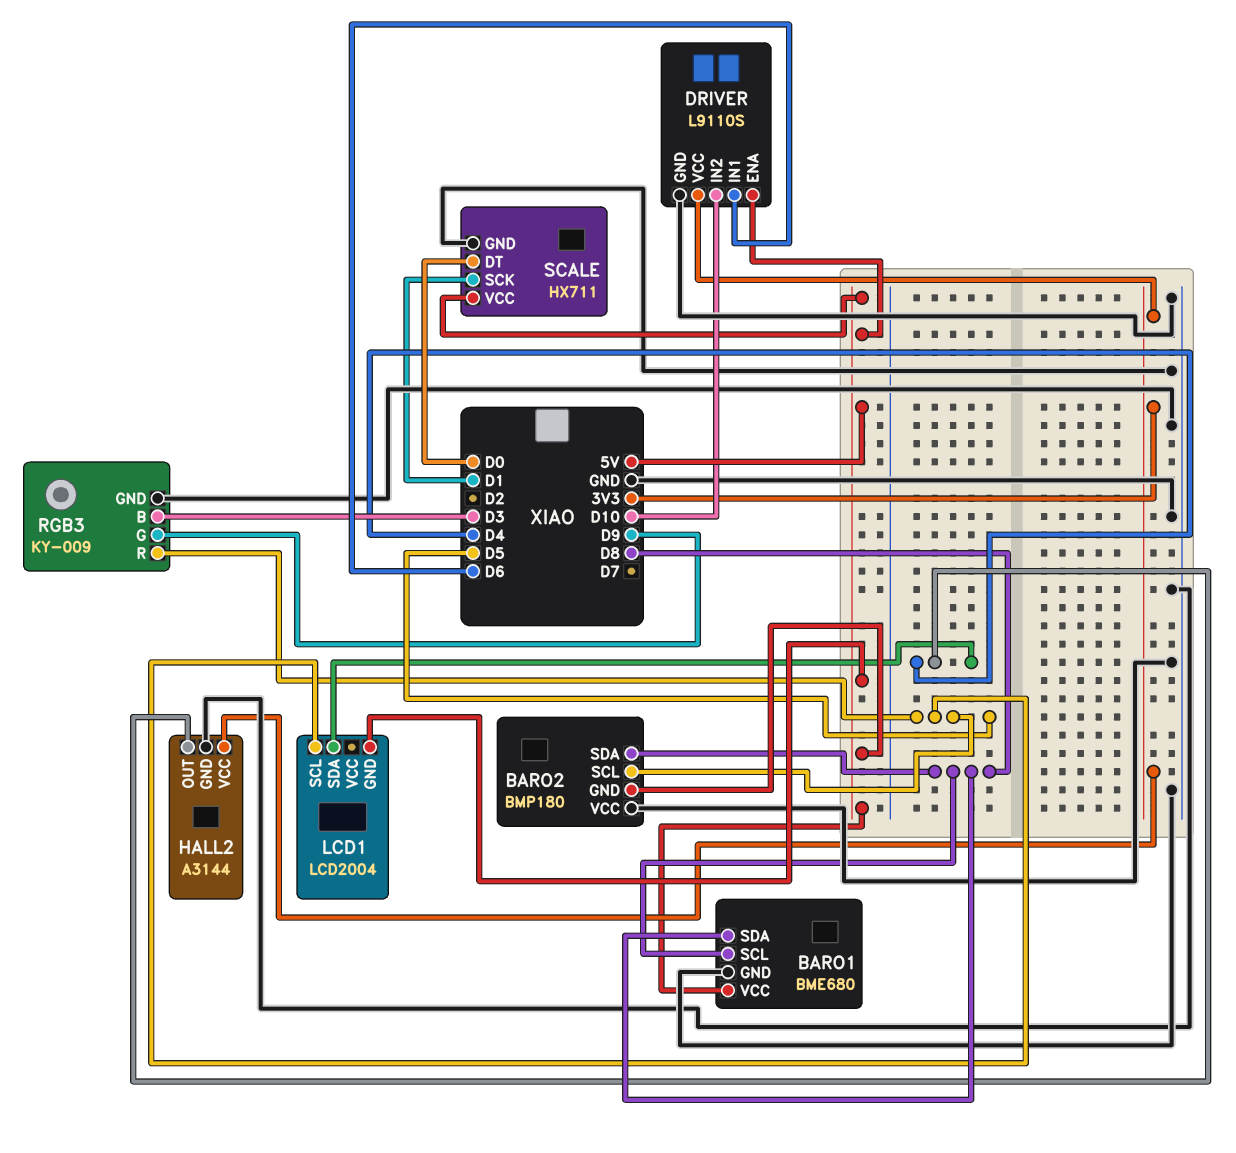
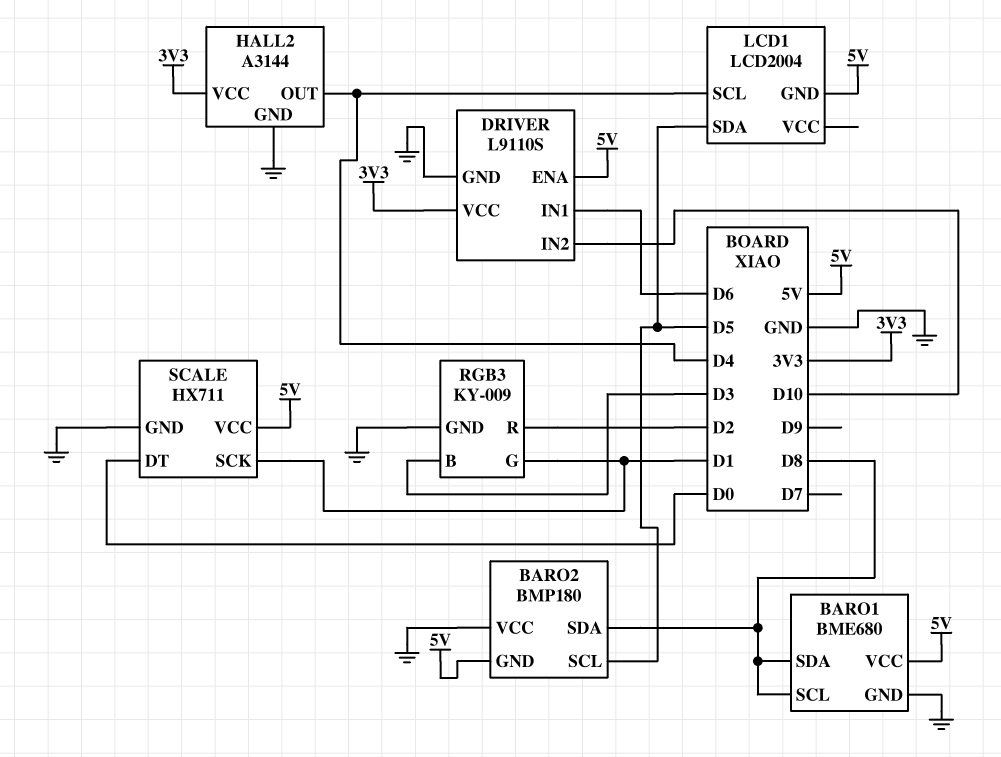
LCD1 pin SCL: D5 -> D4
LCD1 pin SDA: D4 -> D5
RGB3 pin G: D9 -> D1
RGB3 pin R: D5 -> D2

